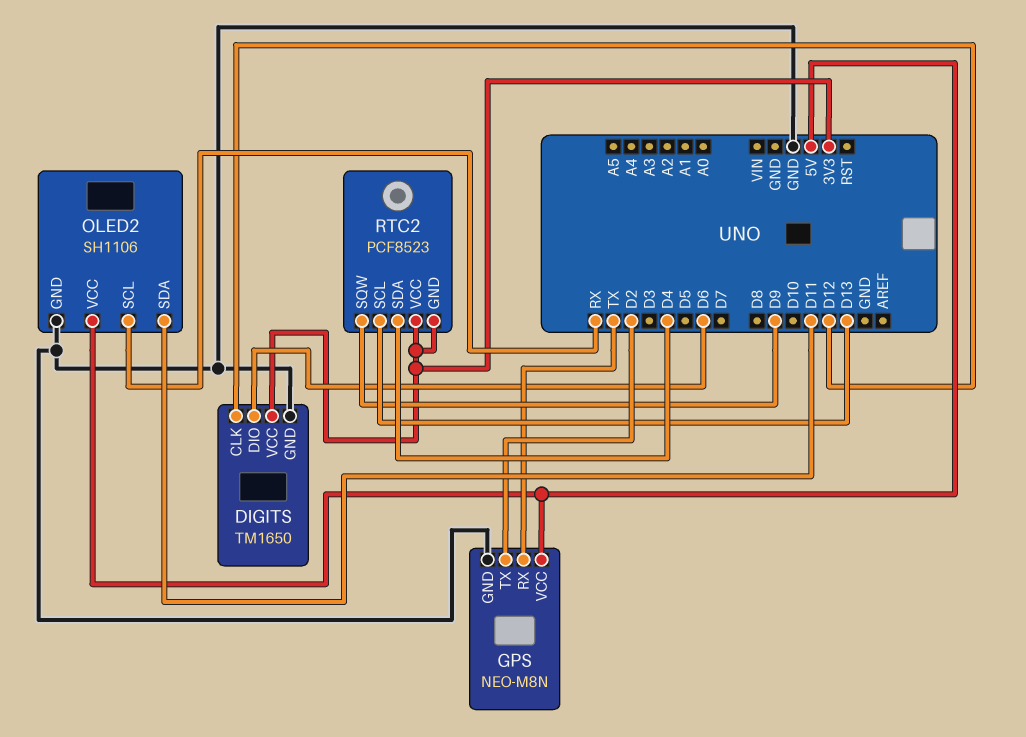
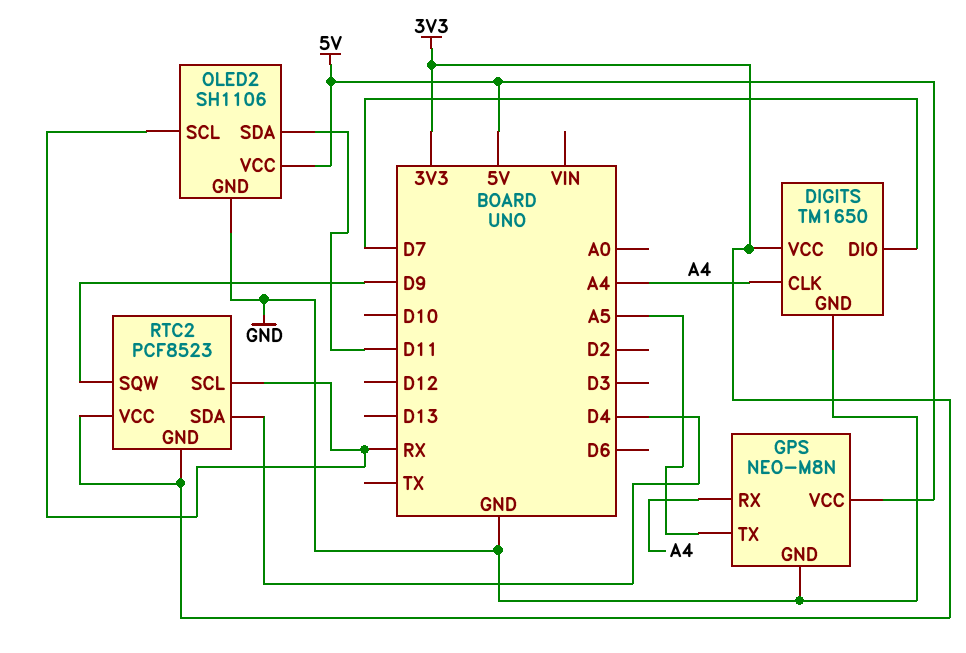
DIGITS pin CLK: D12 -> A4
DIGITS pin DIO: D6 -> D7
GPS pin RX: TX -> A4
GPS pin TX: D2 -> A5
RTC2 pin SCL: D13 -> RX

